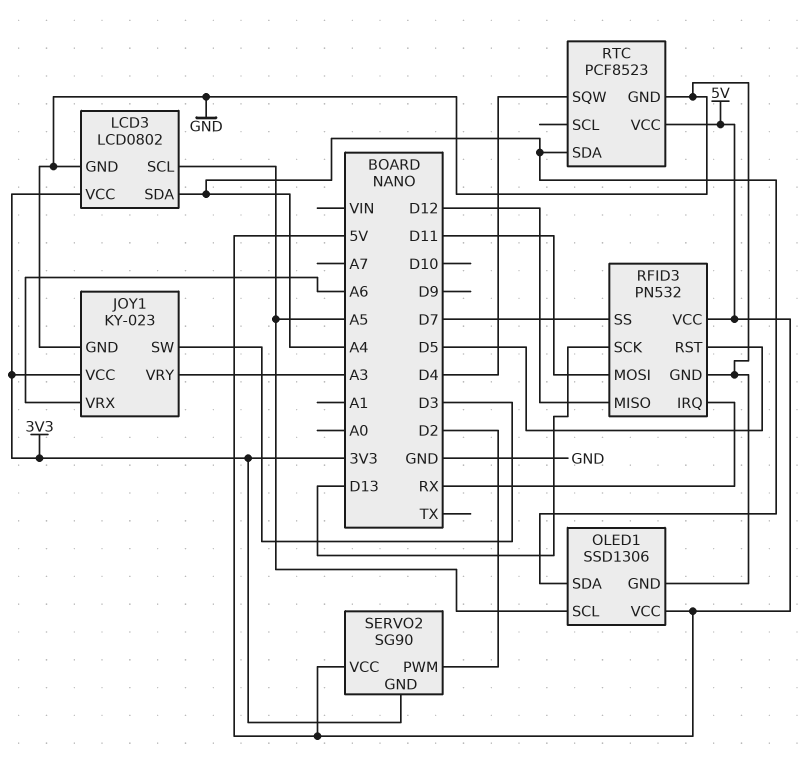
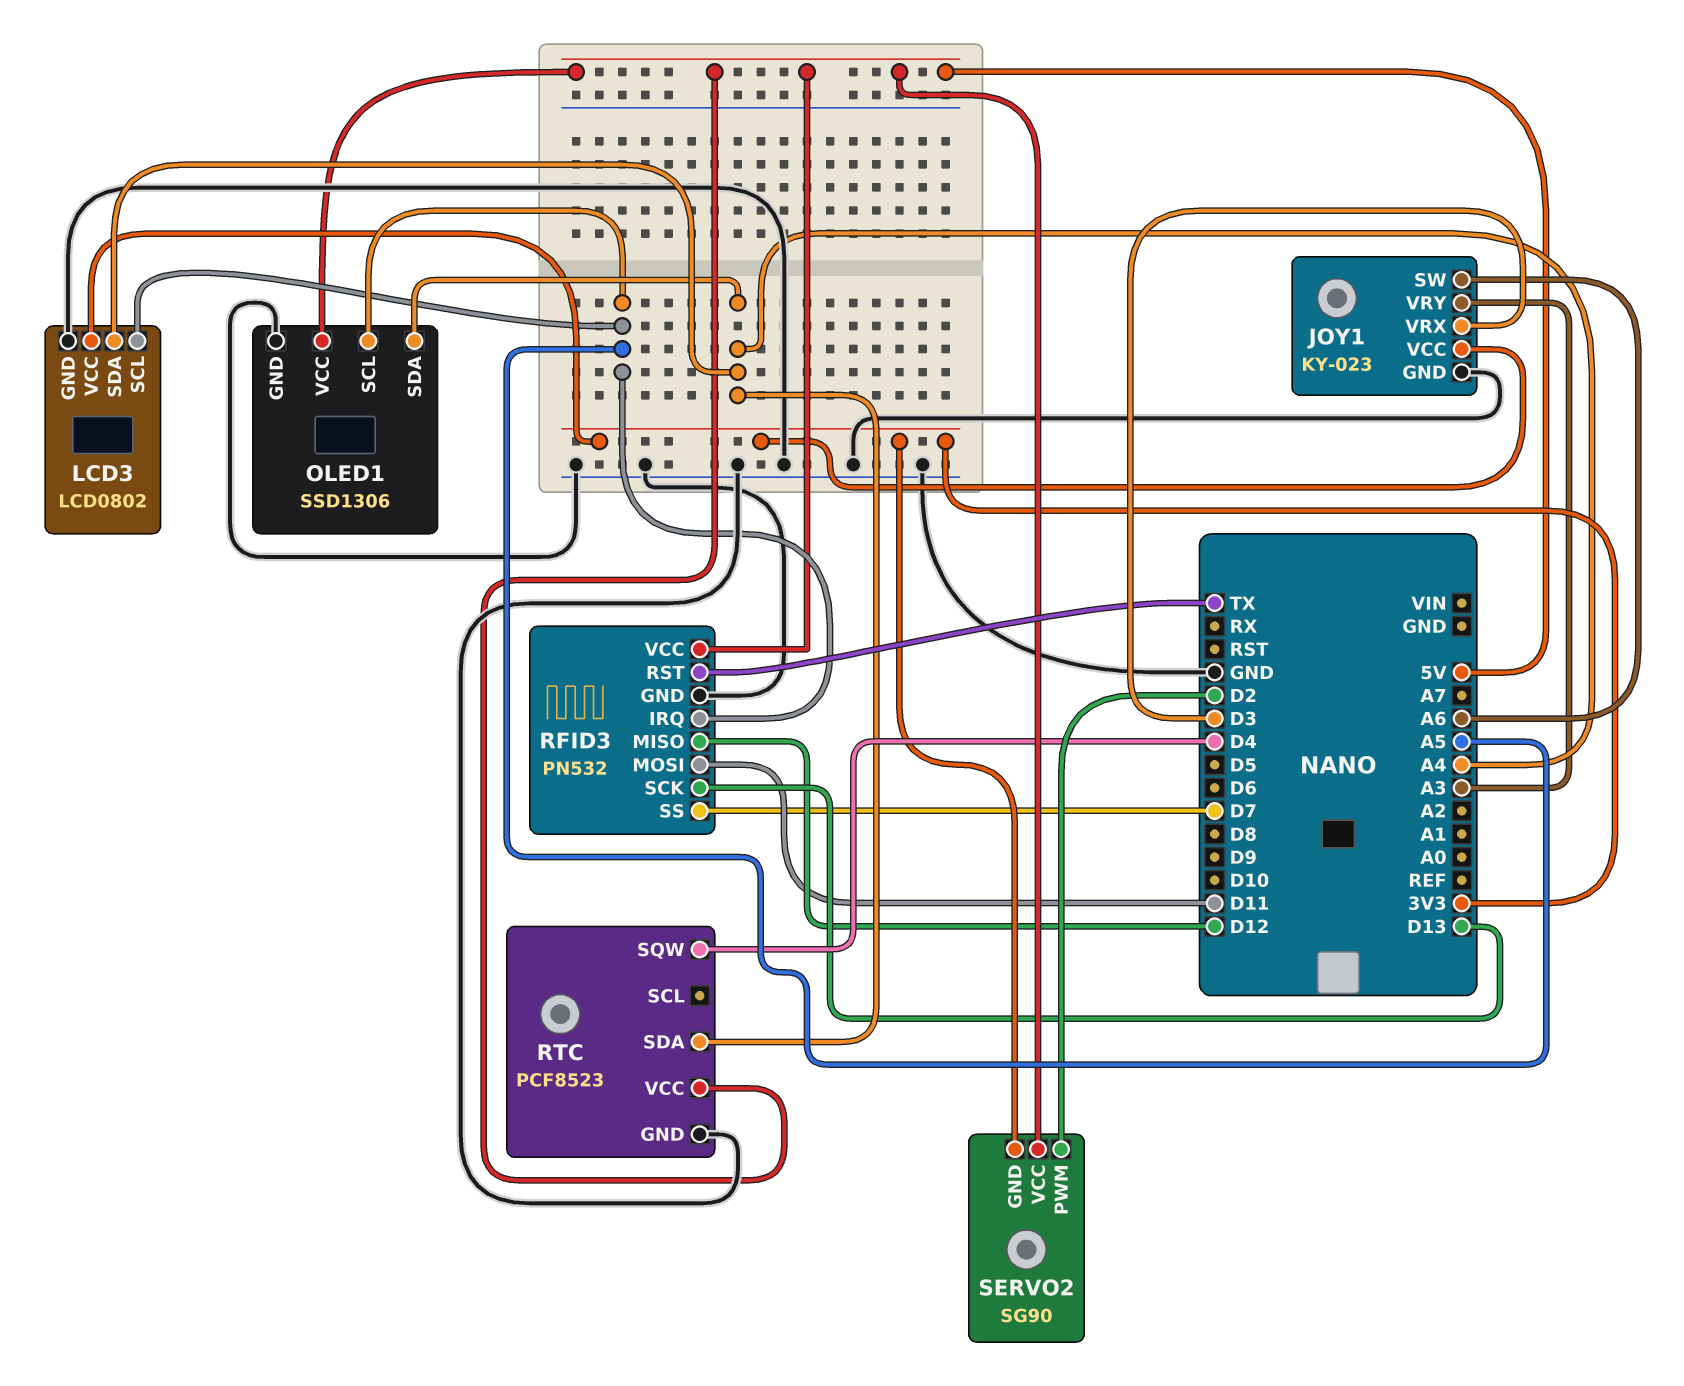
JOY1 pin SW: D3 -> A6
JOY1 pin VRX: A6 -> D3
RFID3 pin IRQ: RX -> A5
RFID3 pin RST: D5 -> TX

